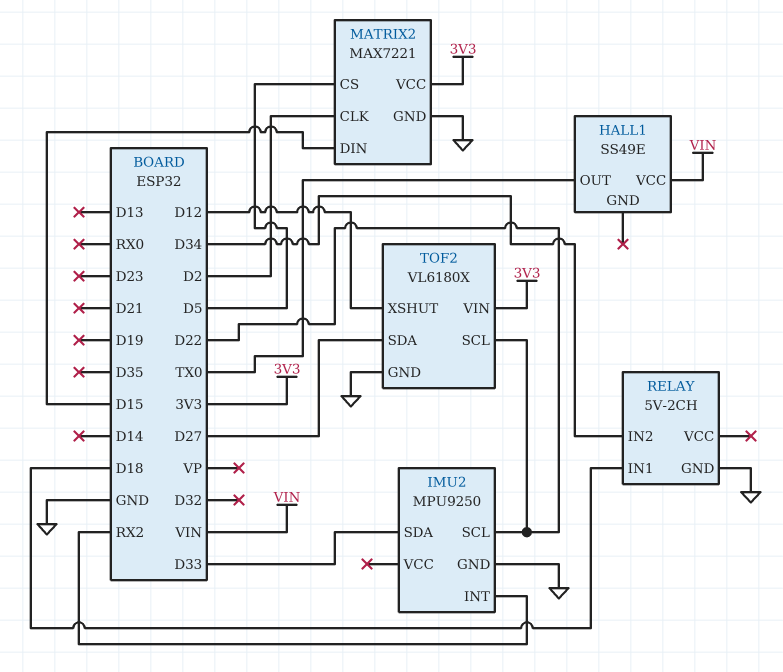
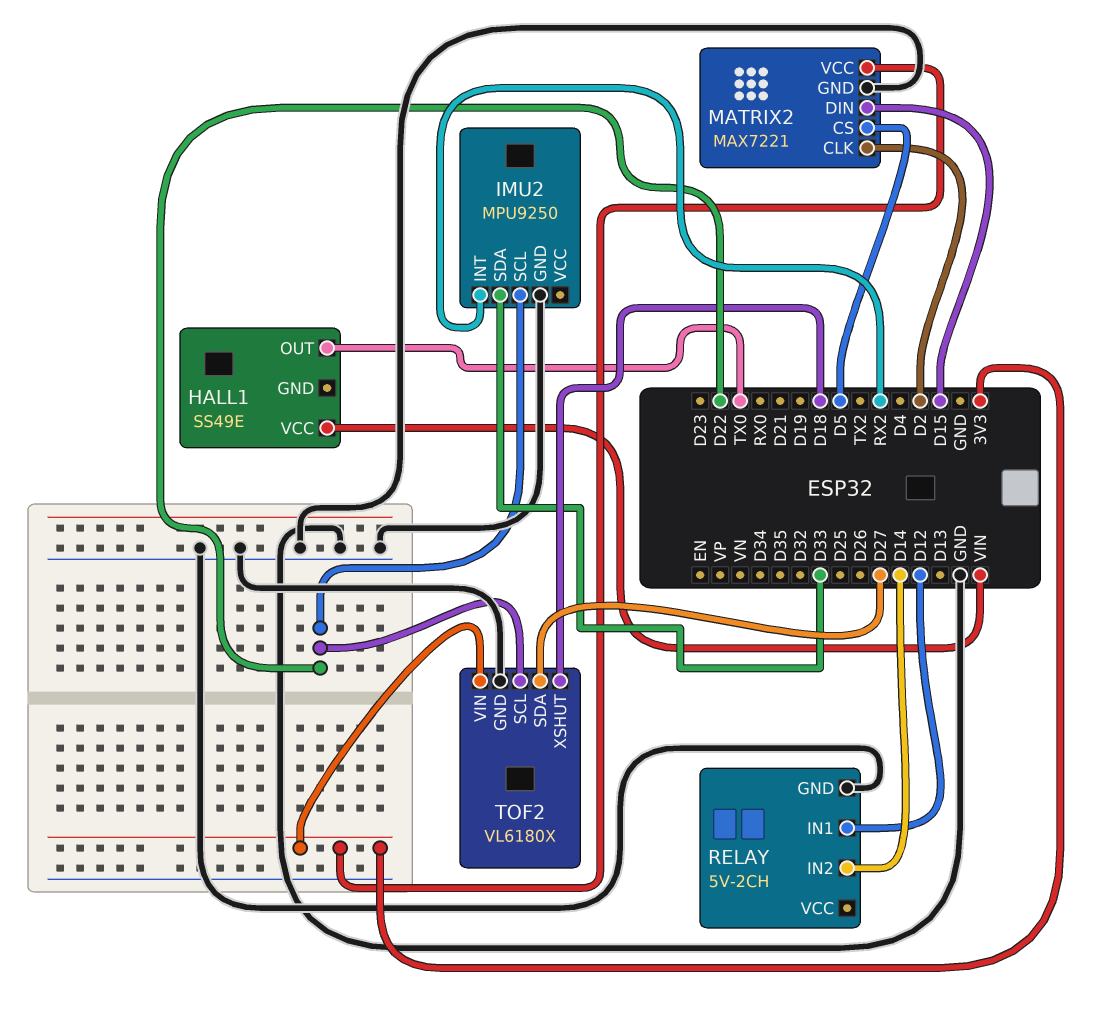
RELAY pin IN1: D18 -> D12
RELAY pin IN2: D34 -> D14
TOF2 pin XSHUT: D12 -> D18

